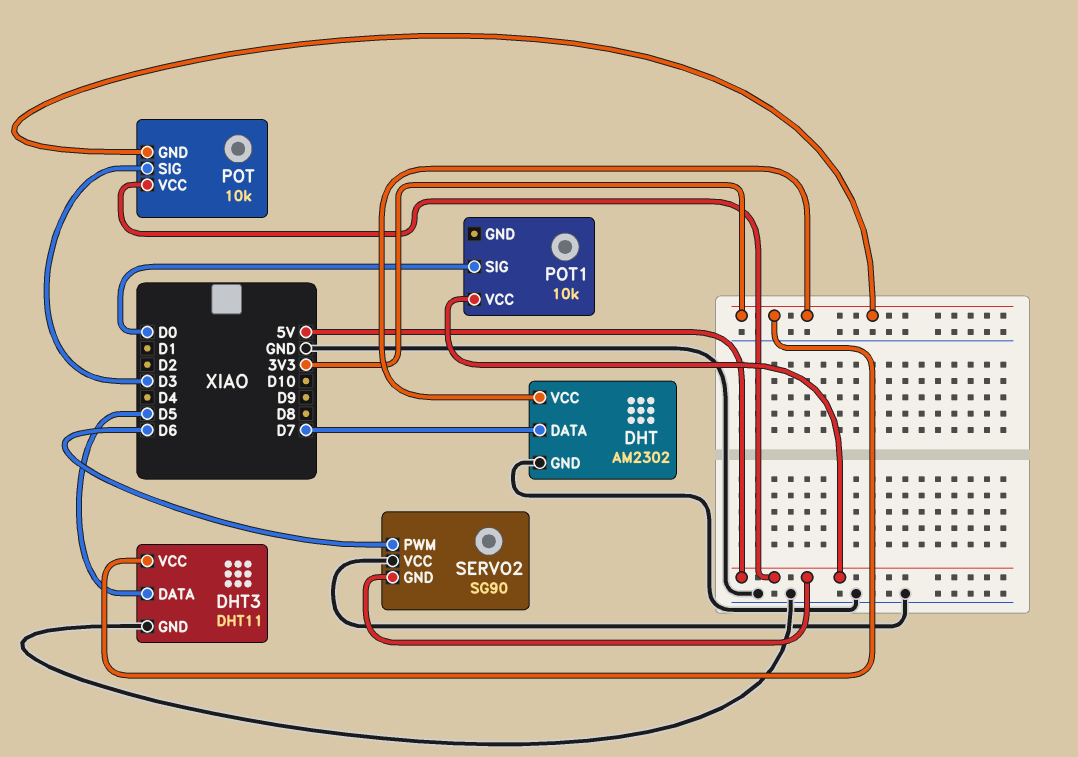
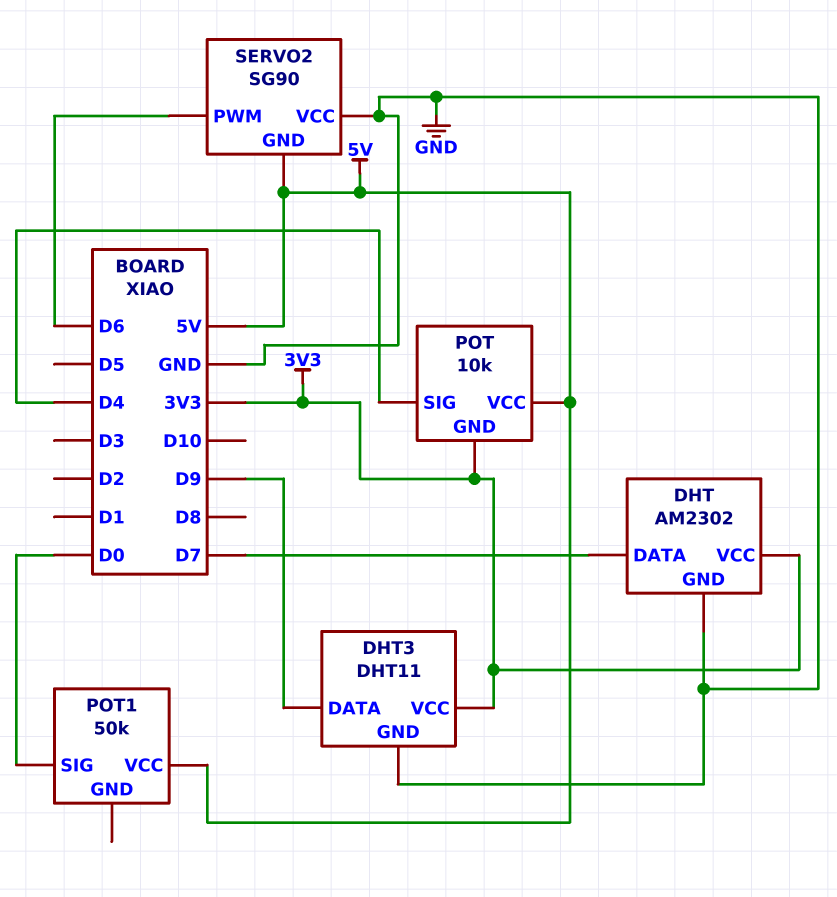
DHT3 pin DATA: D5 -> D9
POT pin SIG: D3 -> D4
POT1: 10k -> 50k

